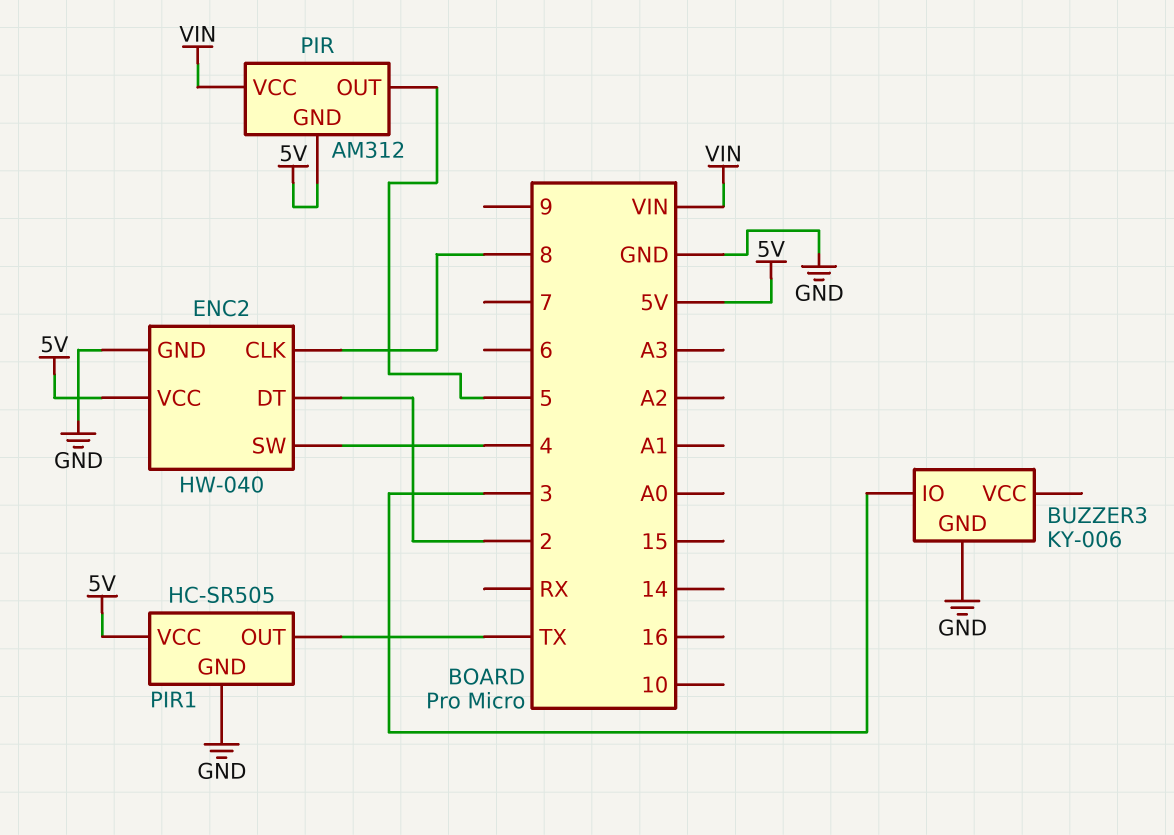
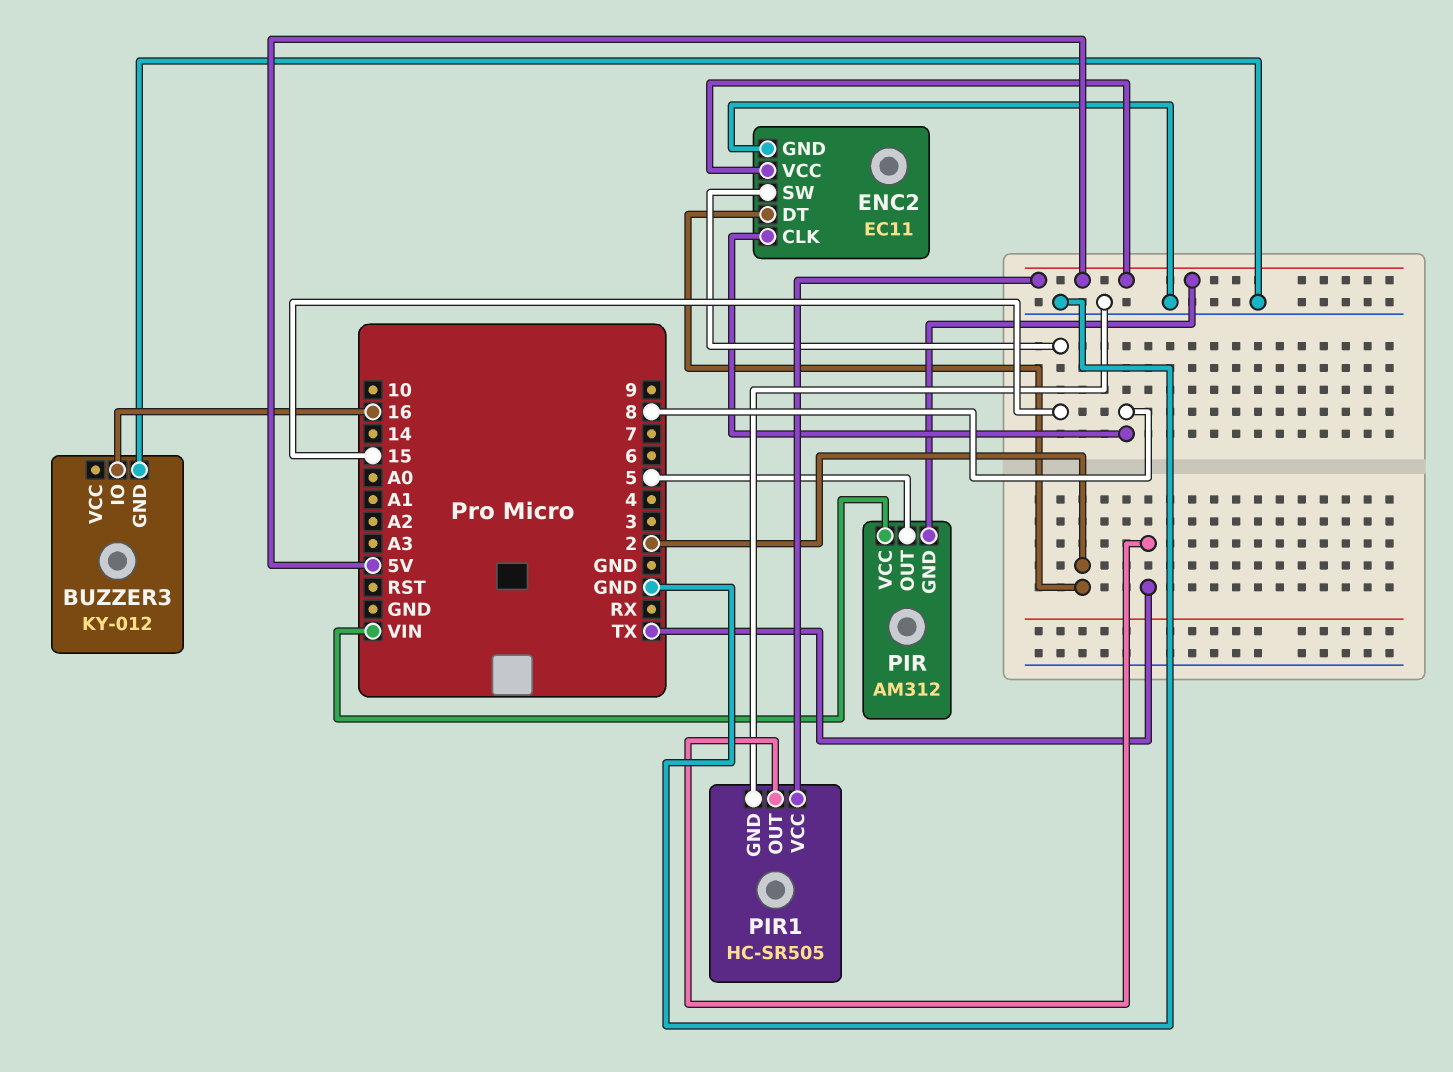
BUZZER3: KY-006 -> KY-012
BUZZER3 pin IO: 3 -> 16
ENC2: HW-040 -> EC11
ENC2 pin SW: 4 -> 15

